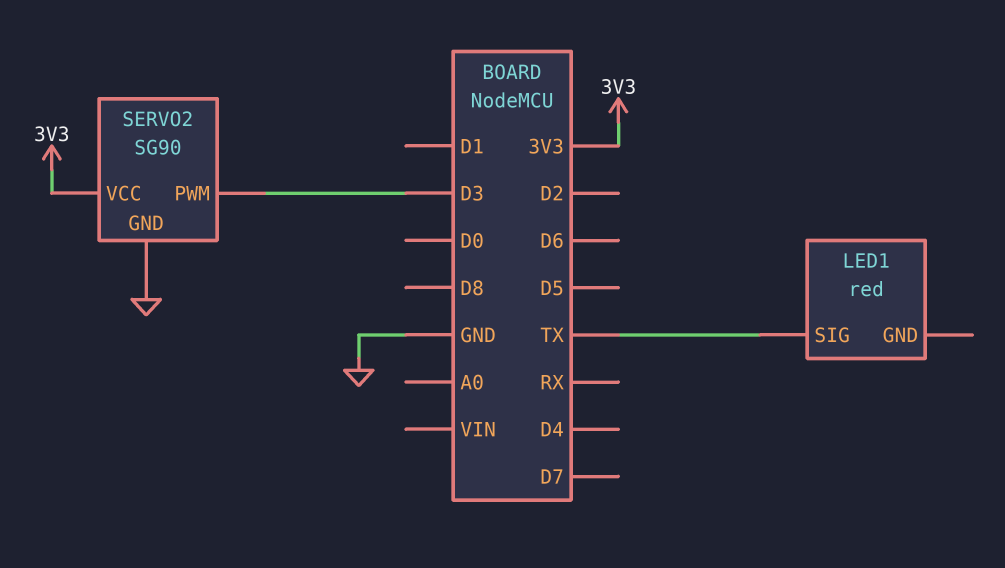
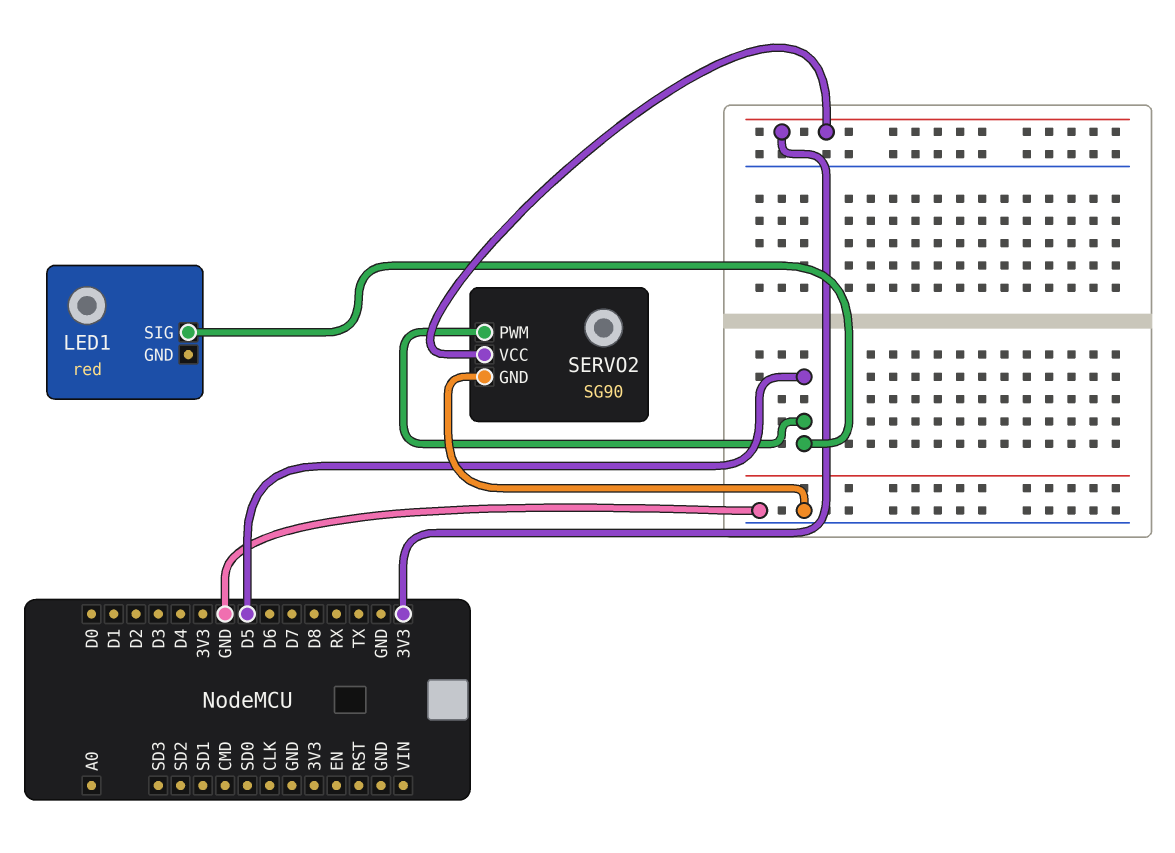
LED1 pin SIG: TX -> D5
SERVO2 pin PWM: D3 -> D5

